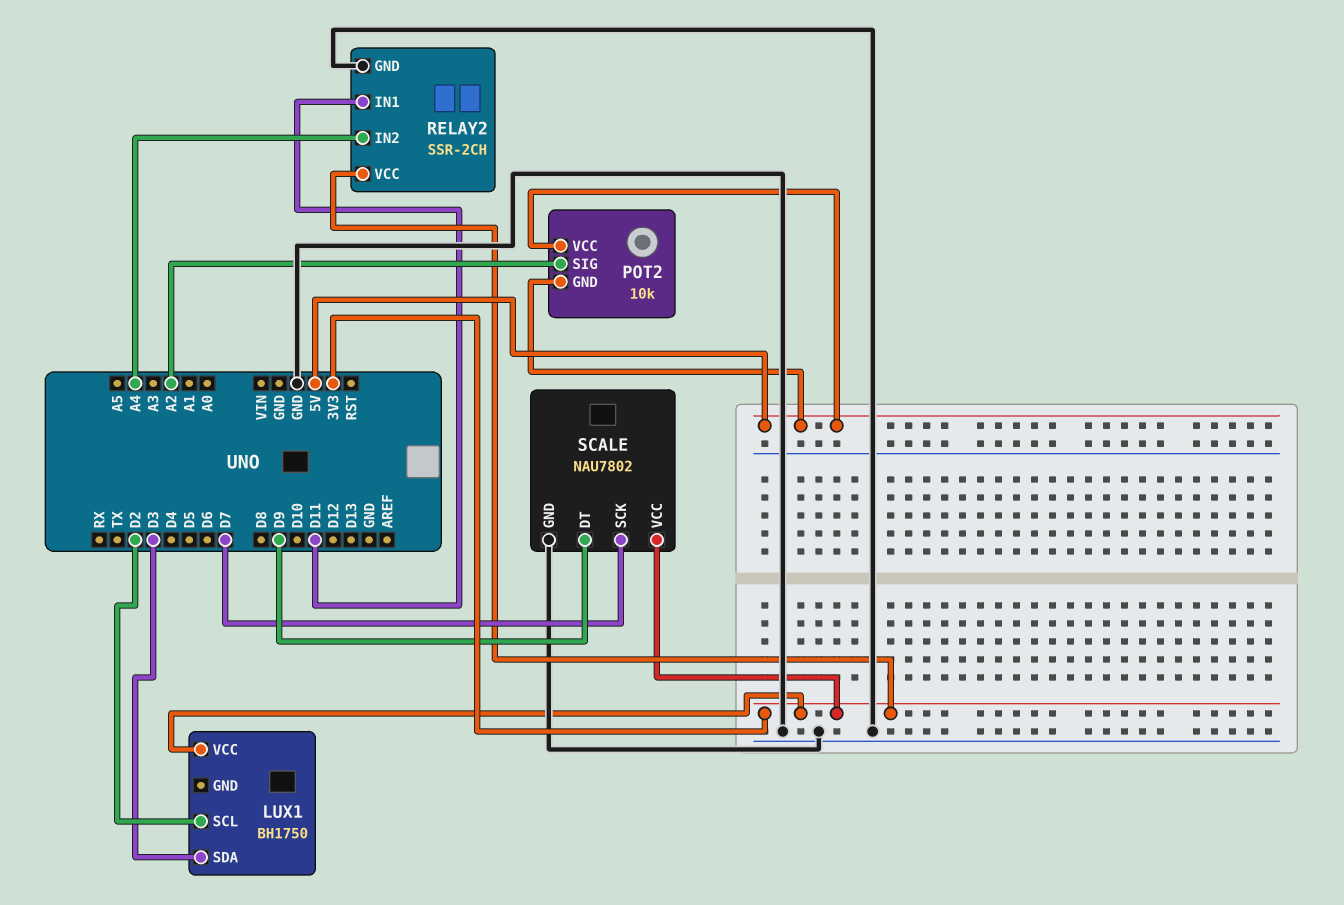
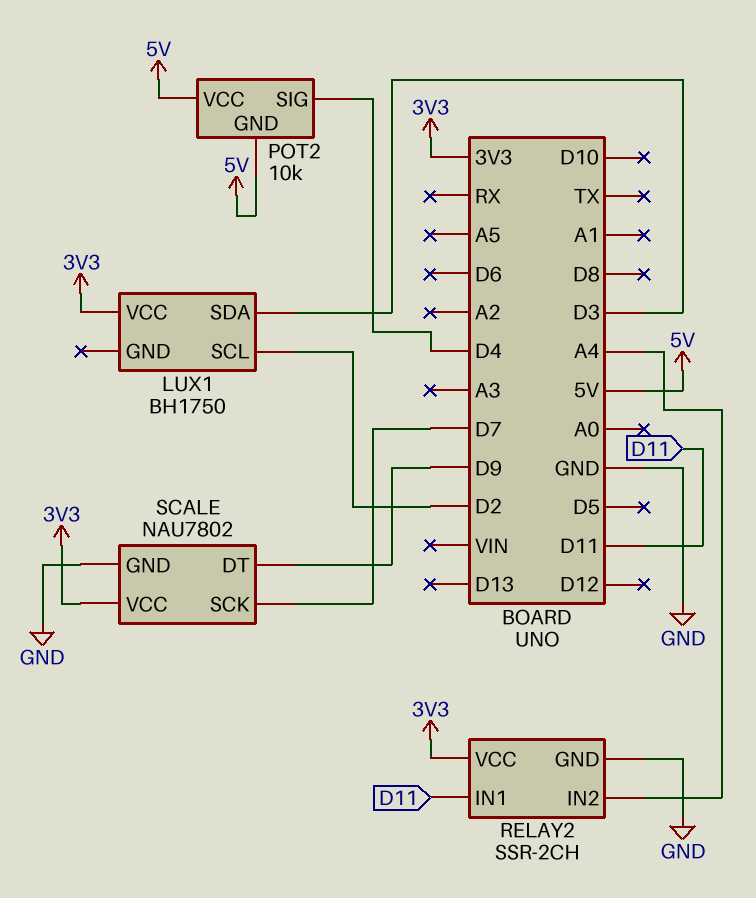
POT2 pin SIG: A2 -> D4

